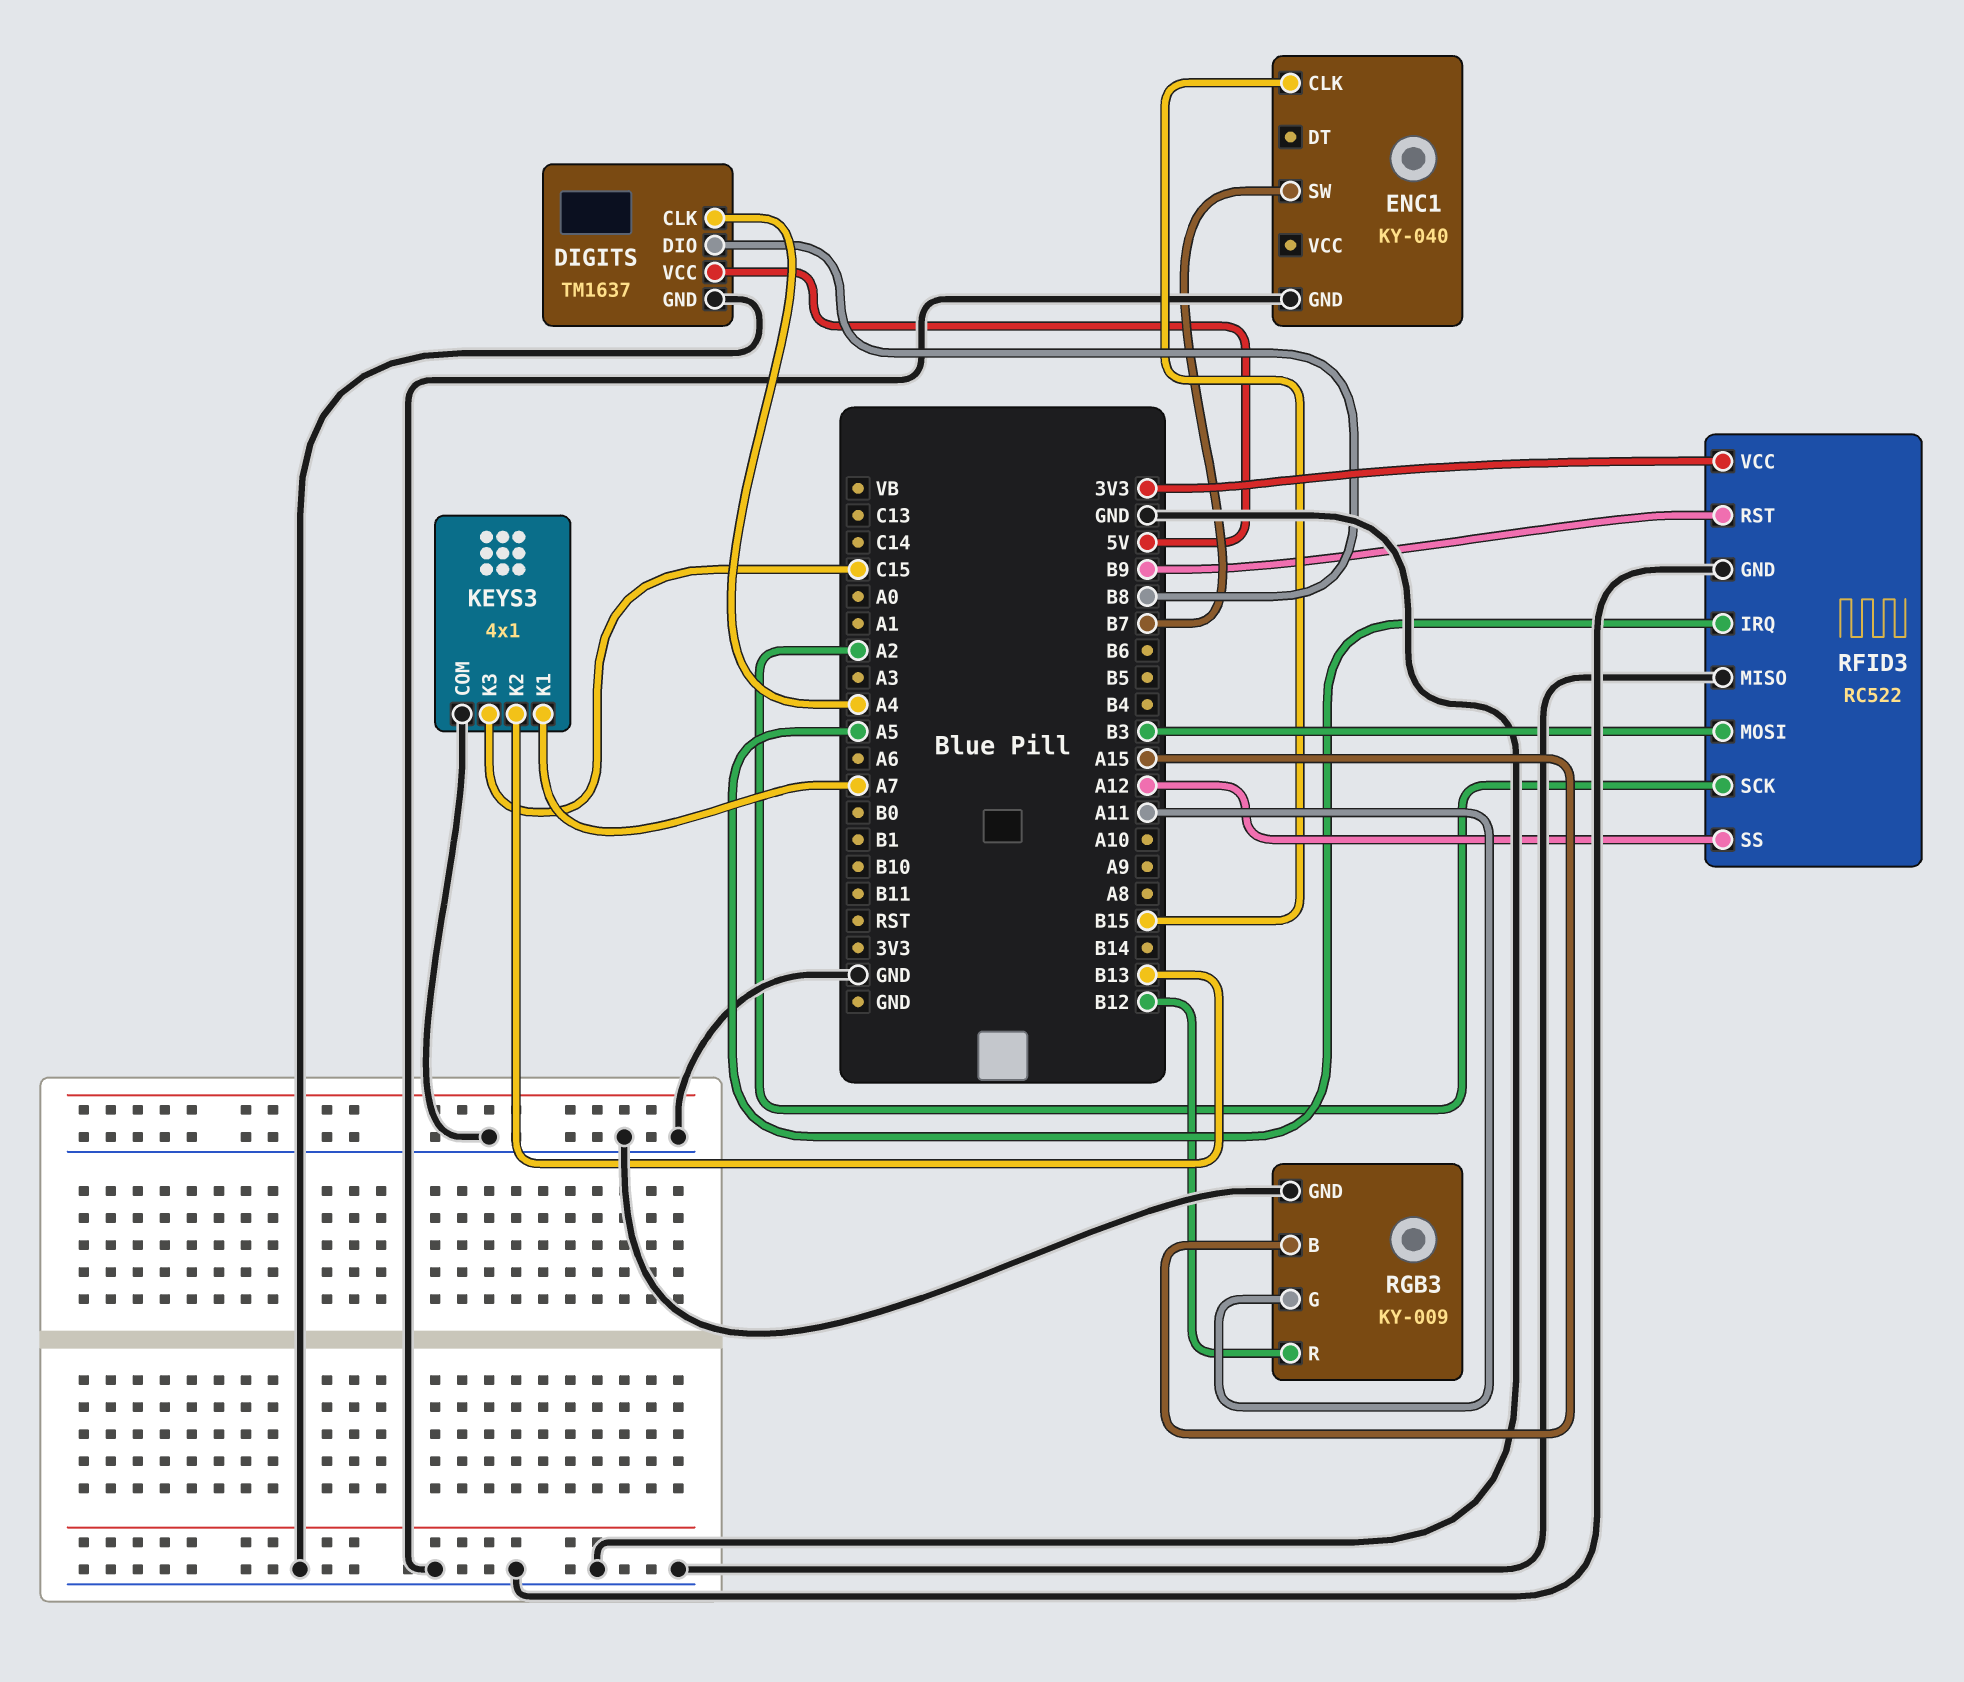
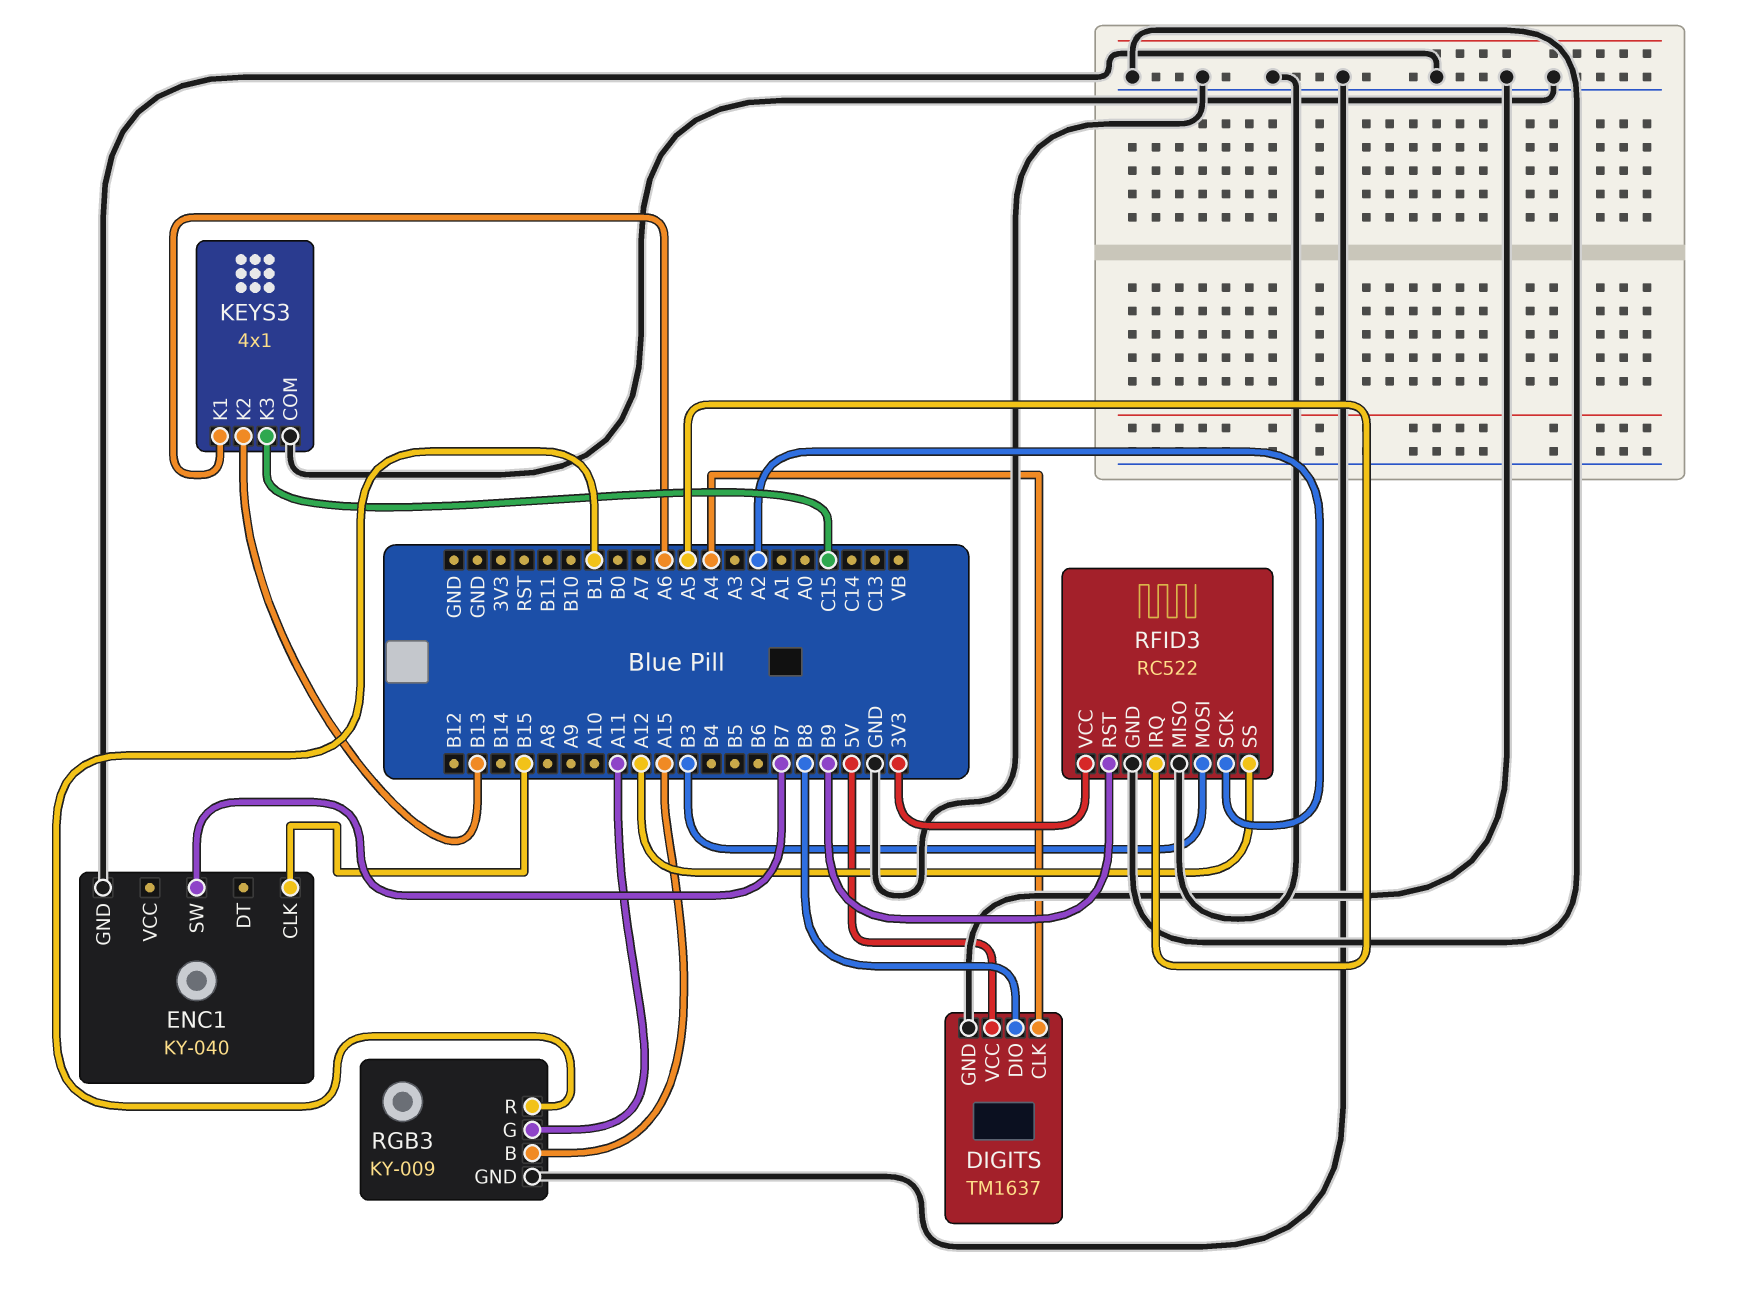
KEYS3 pin K1: A7 -> A6
RGB3 pin R: B12 -> B1

